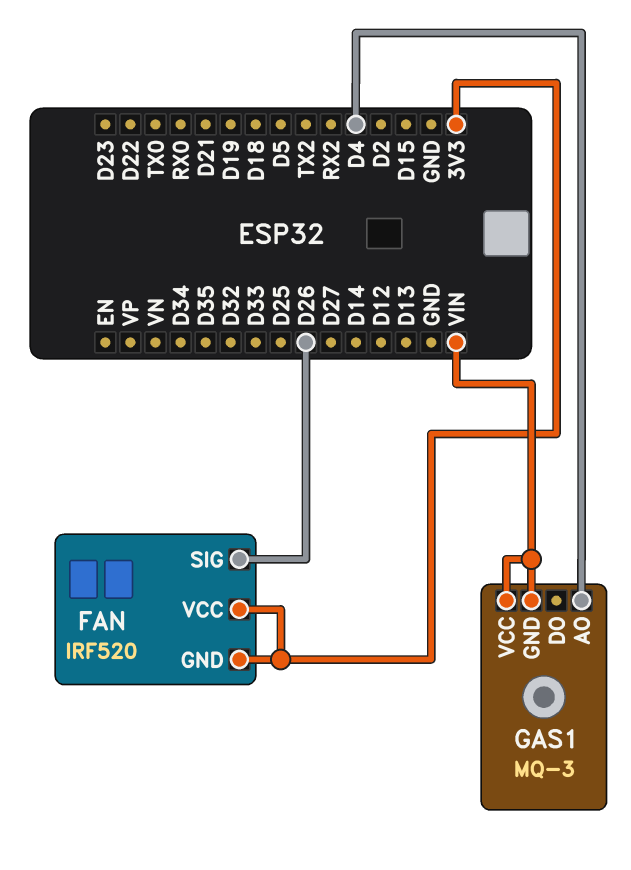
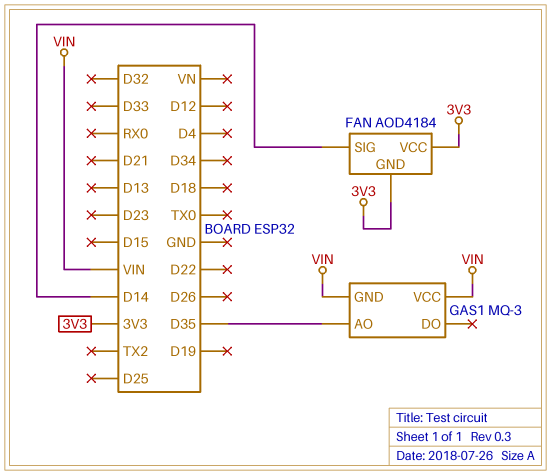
FAN: IRF520 -> AOD4184
FAN pin SIG: D26 -> D14
GAS1 pin AO: D4 -> D35

